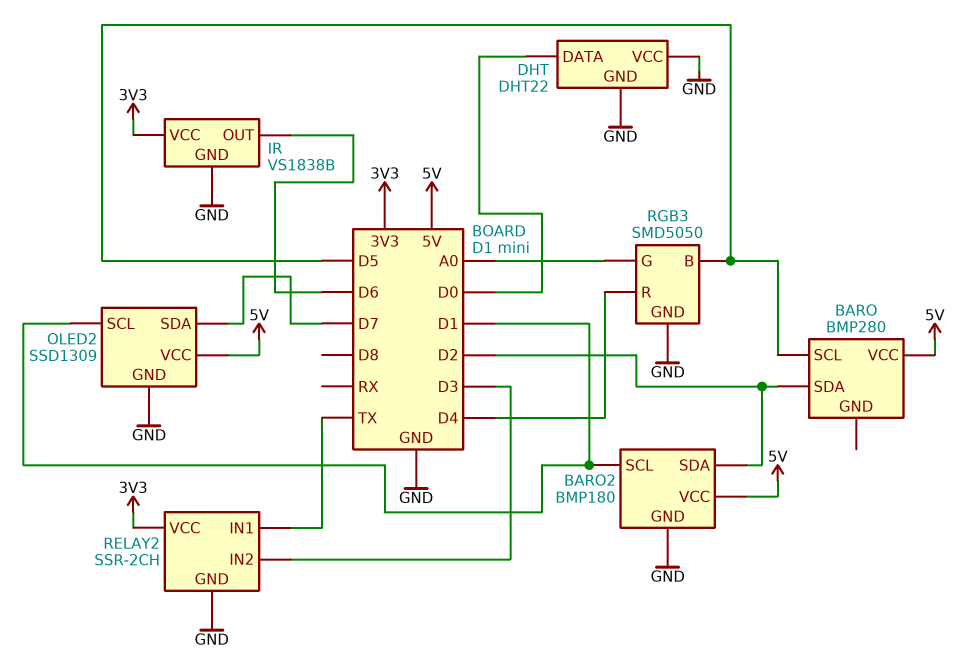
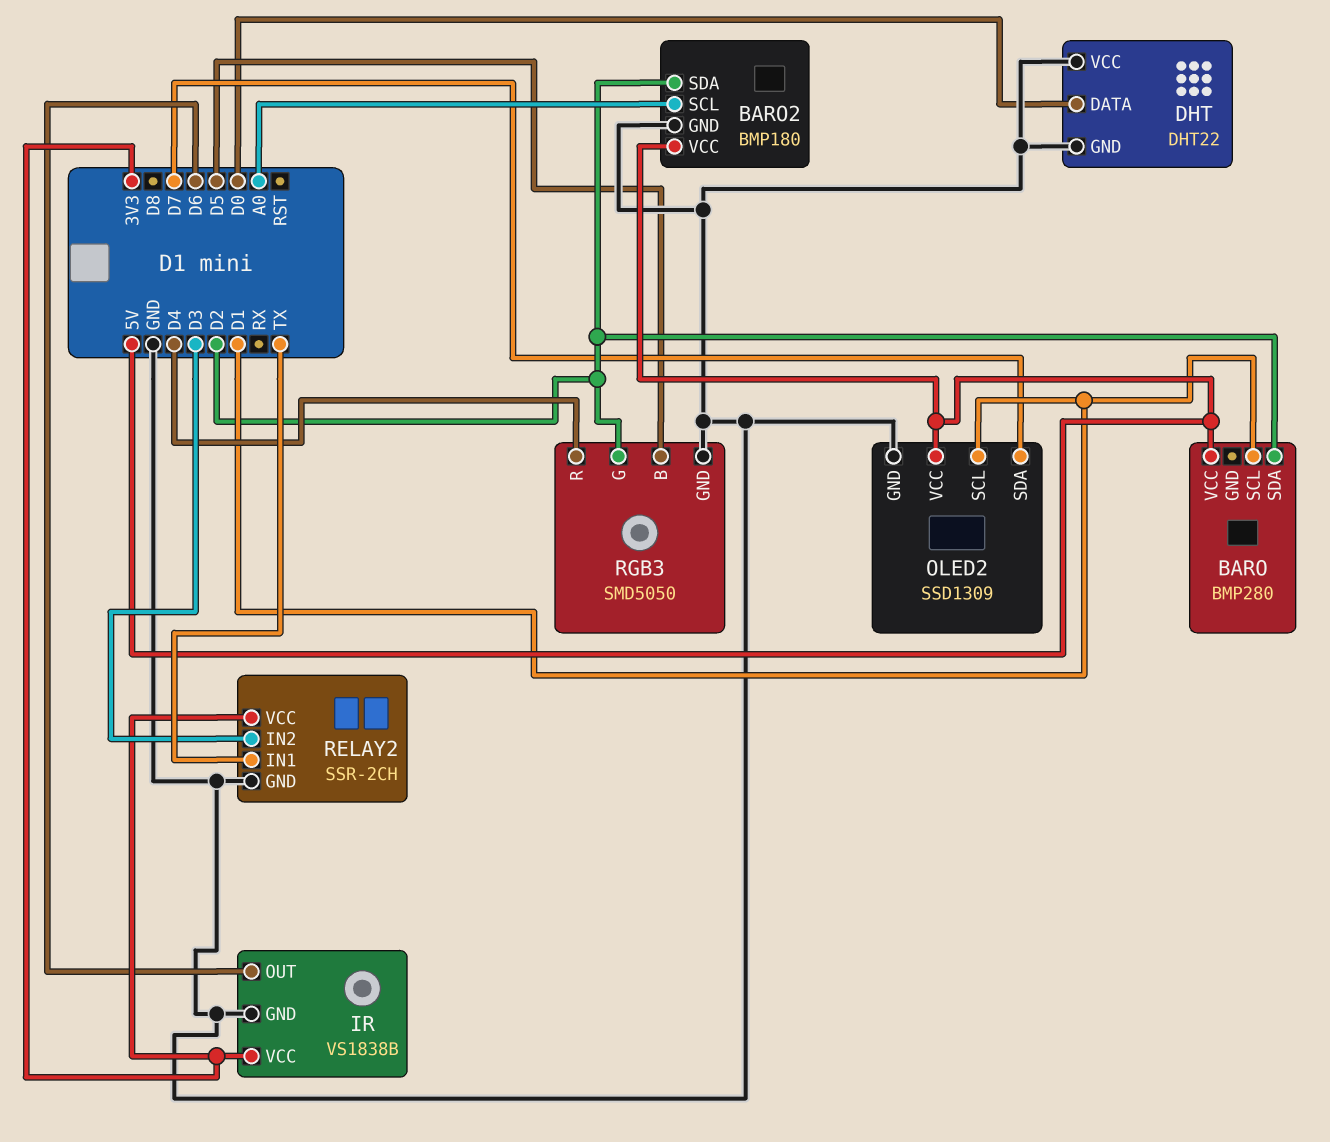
BARO pin SCL: D5 -> D1
BARO2 pin SCL: D1 -> A0
RGB3 pin G: A0 -> D2

